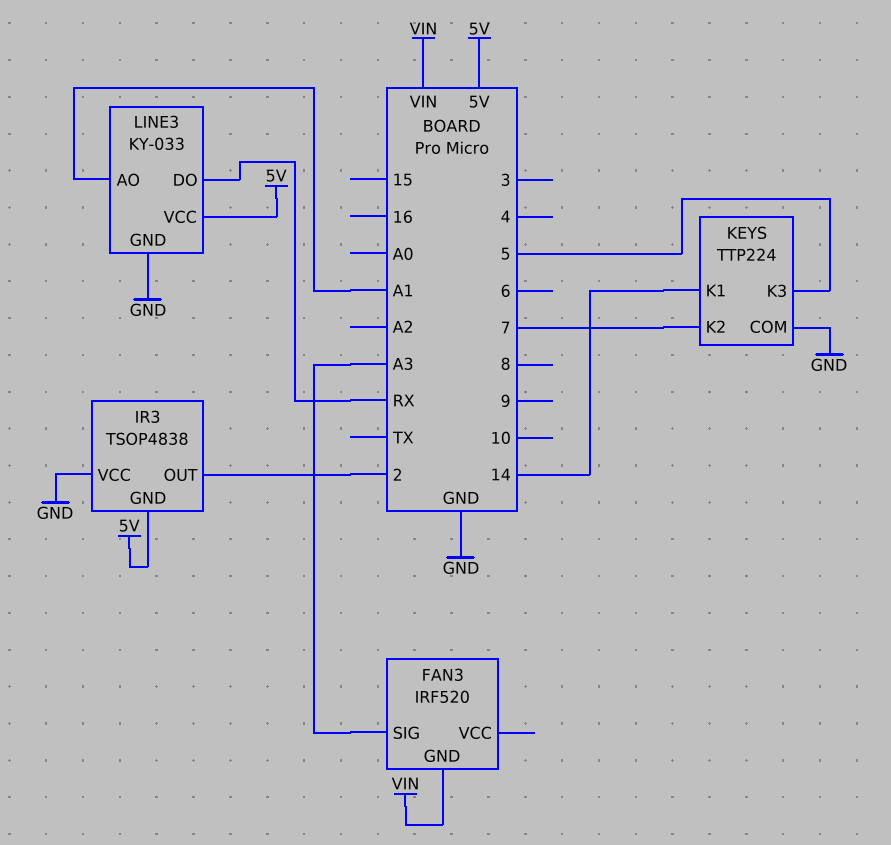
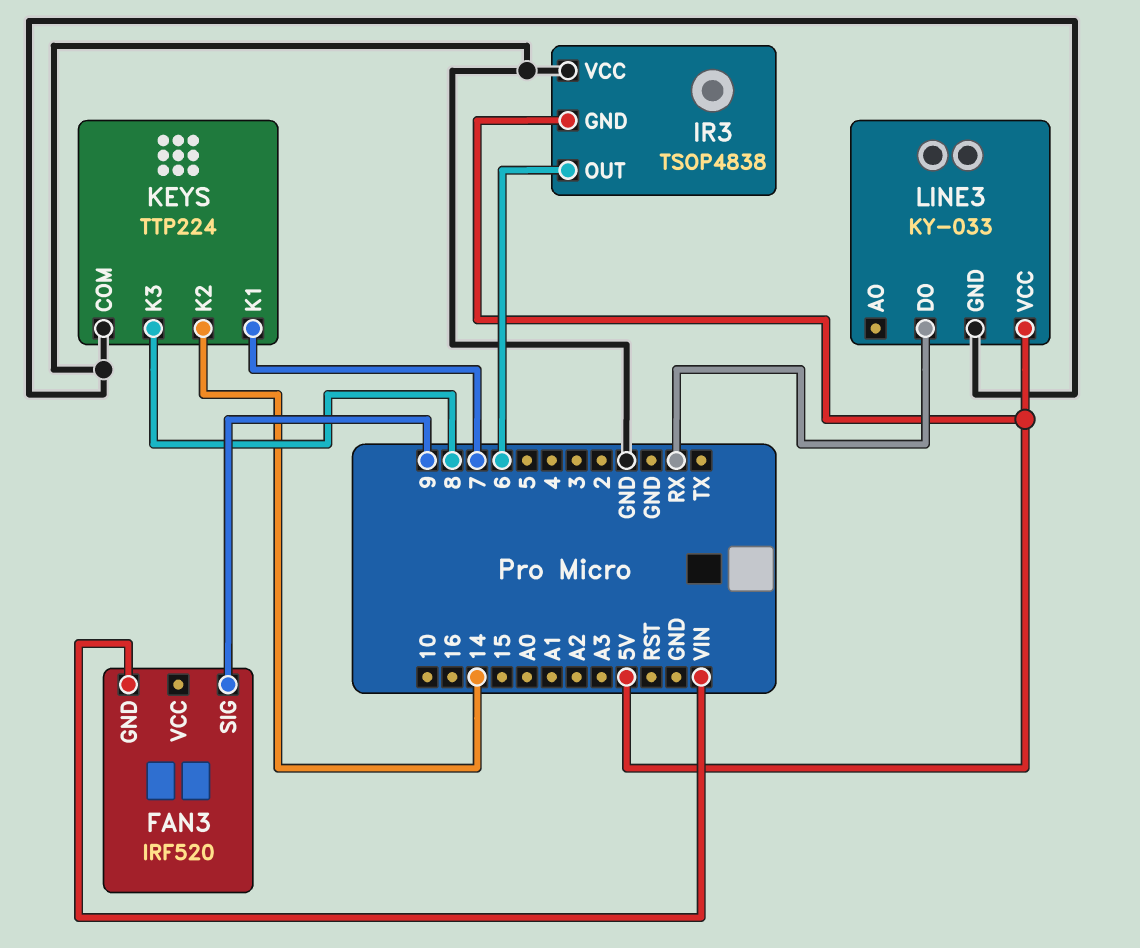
FAN3 pin SIG: A3 -> 9
IR3 pin OUT: 2 -> 6
KEYS pin K1: 14 -> 7
KEYS pin K2: 7 -> 14
KEYS pin K3: 5 -> 8
LINE3 pin AO: A1 -> none

